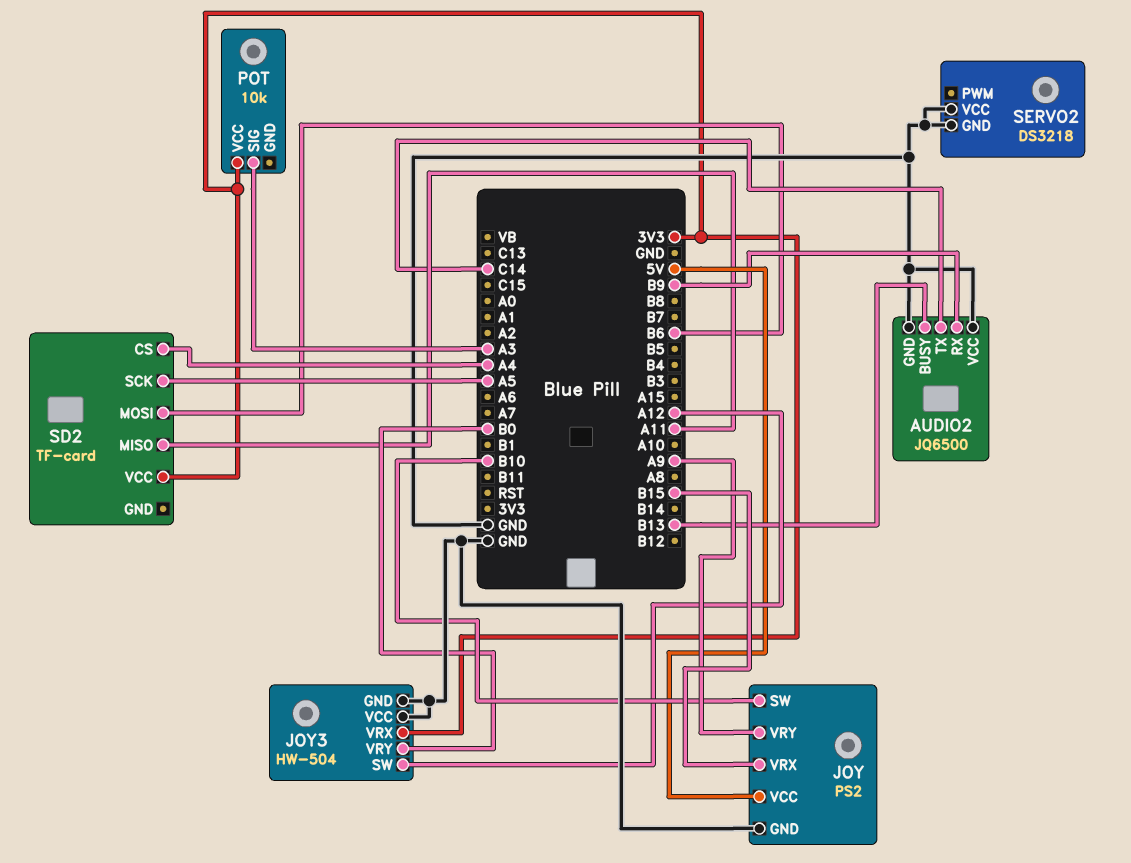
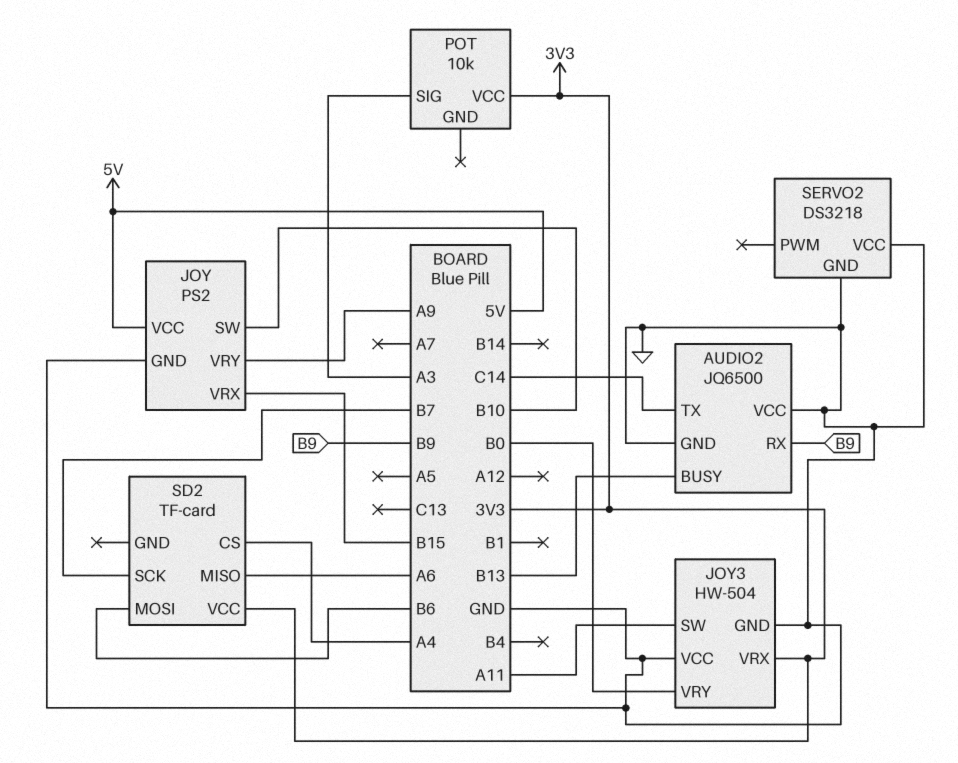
JOY3 pin SW: A12 -> A11
SD2 pin MISO: A11 -> A6
SD2 pin SCK: A5 -> B7

